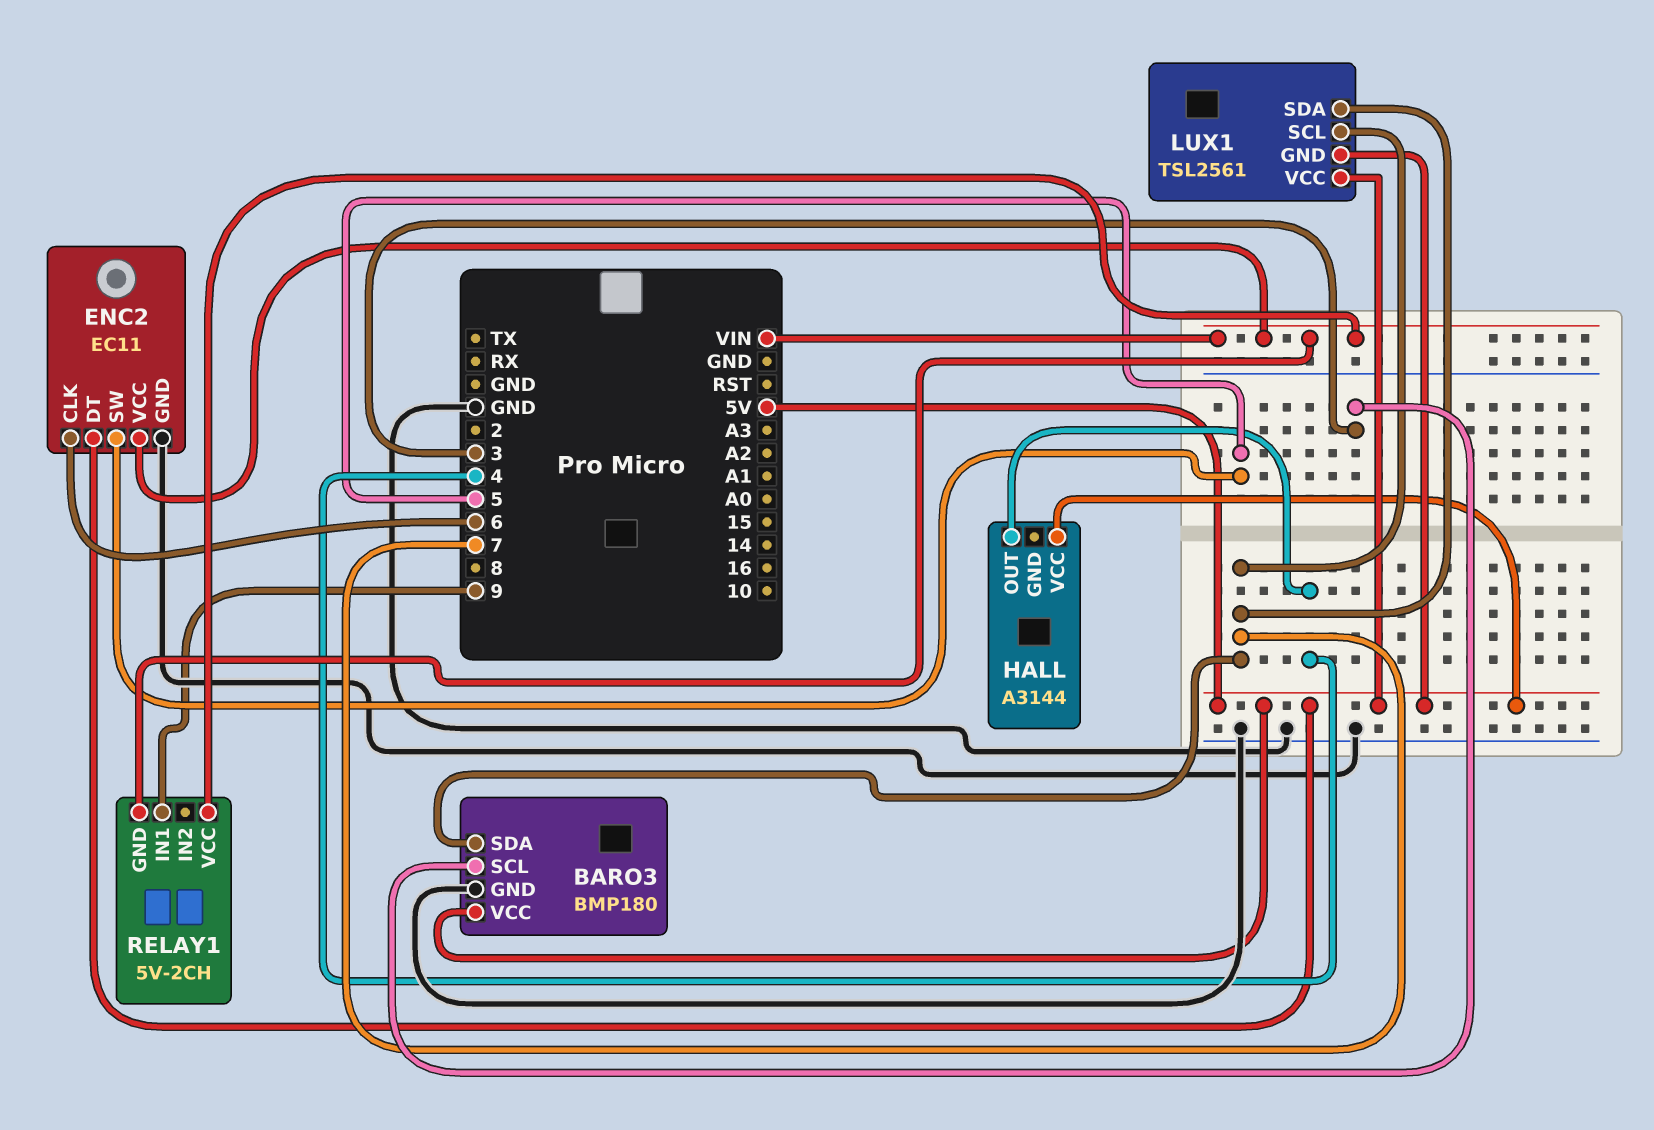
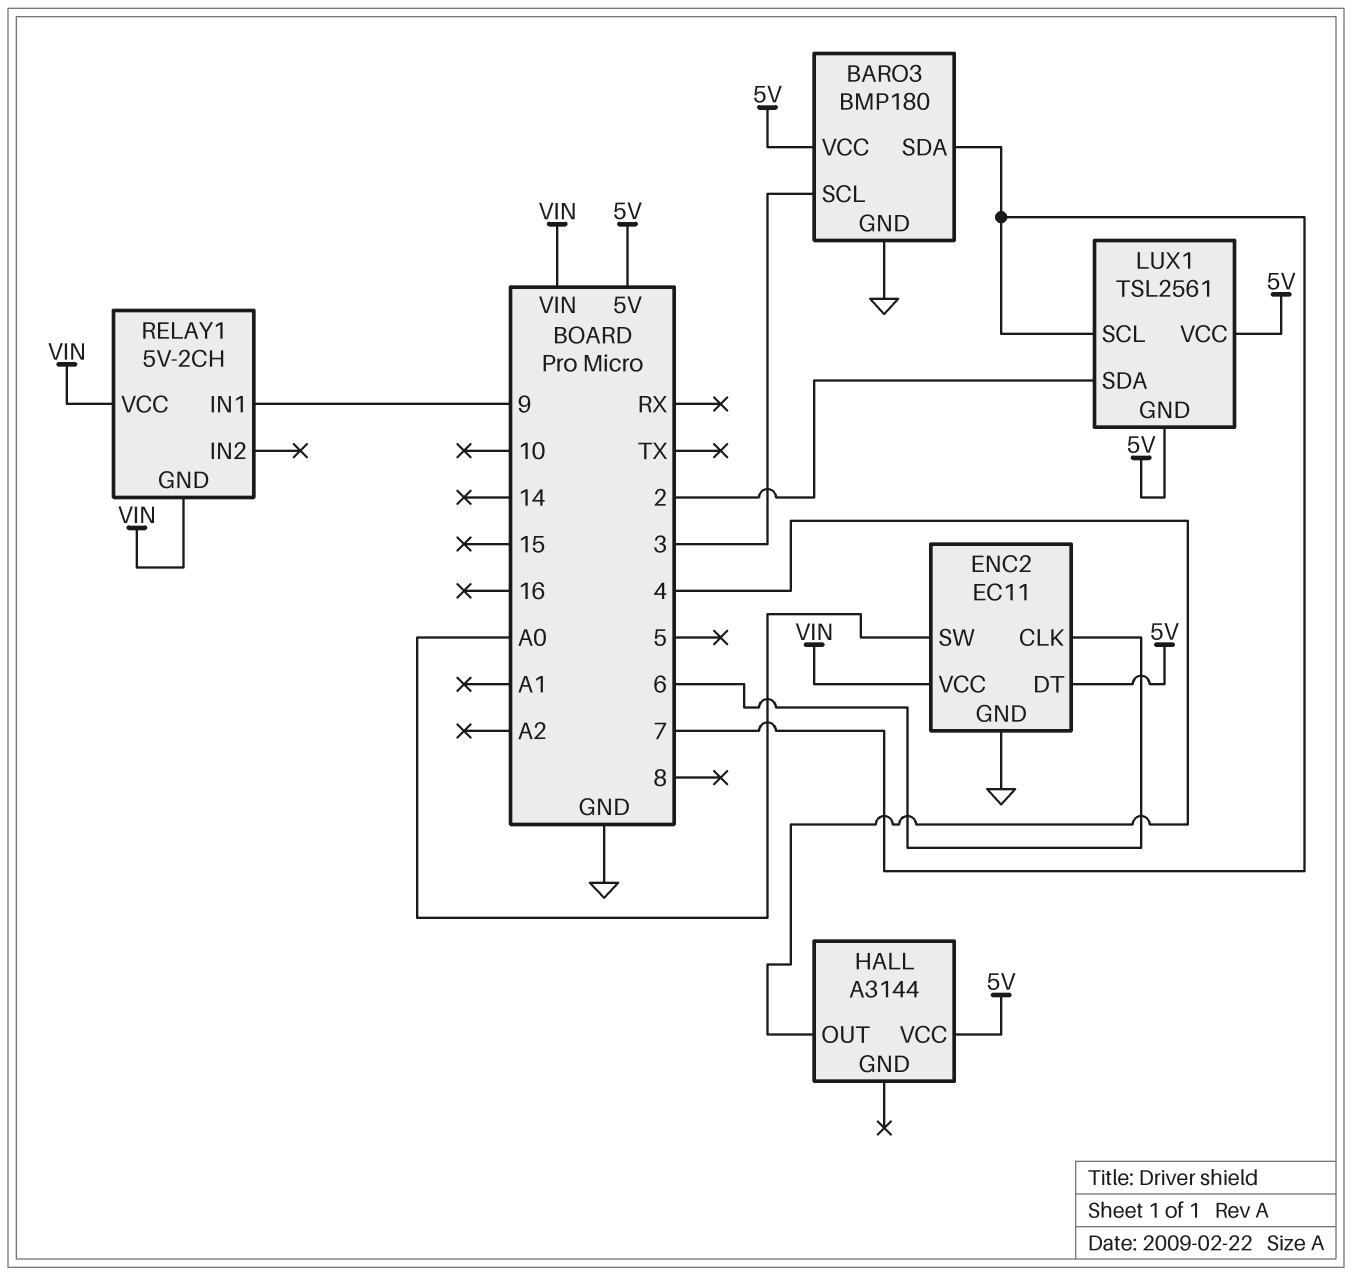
ENC2 pin SW: 5 -> A0
LUX1 pin SDA: 7 -> 2

